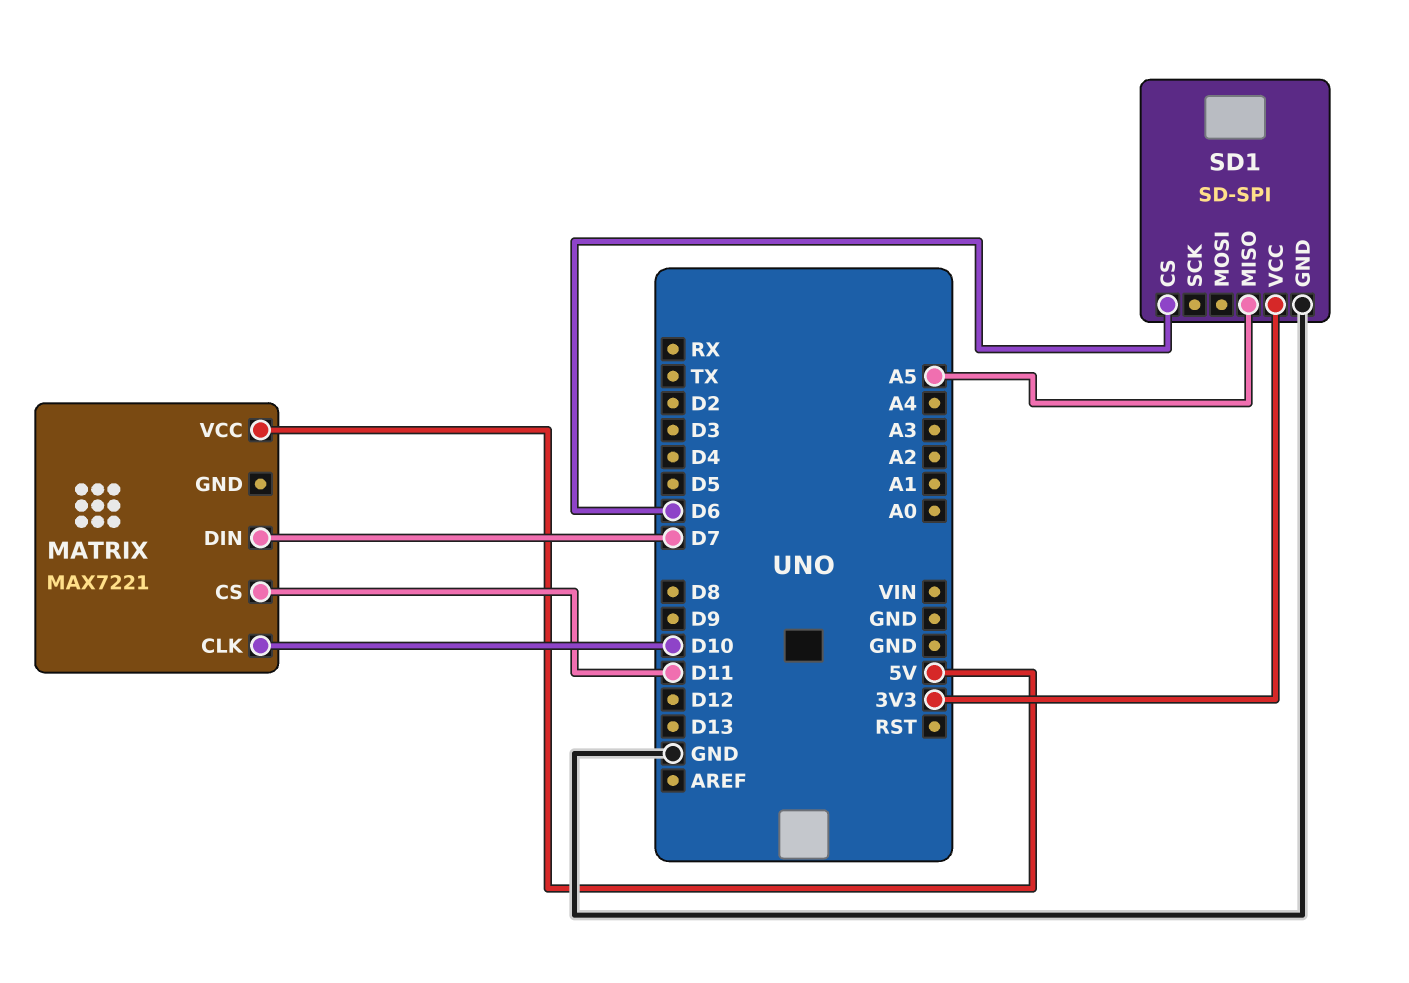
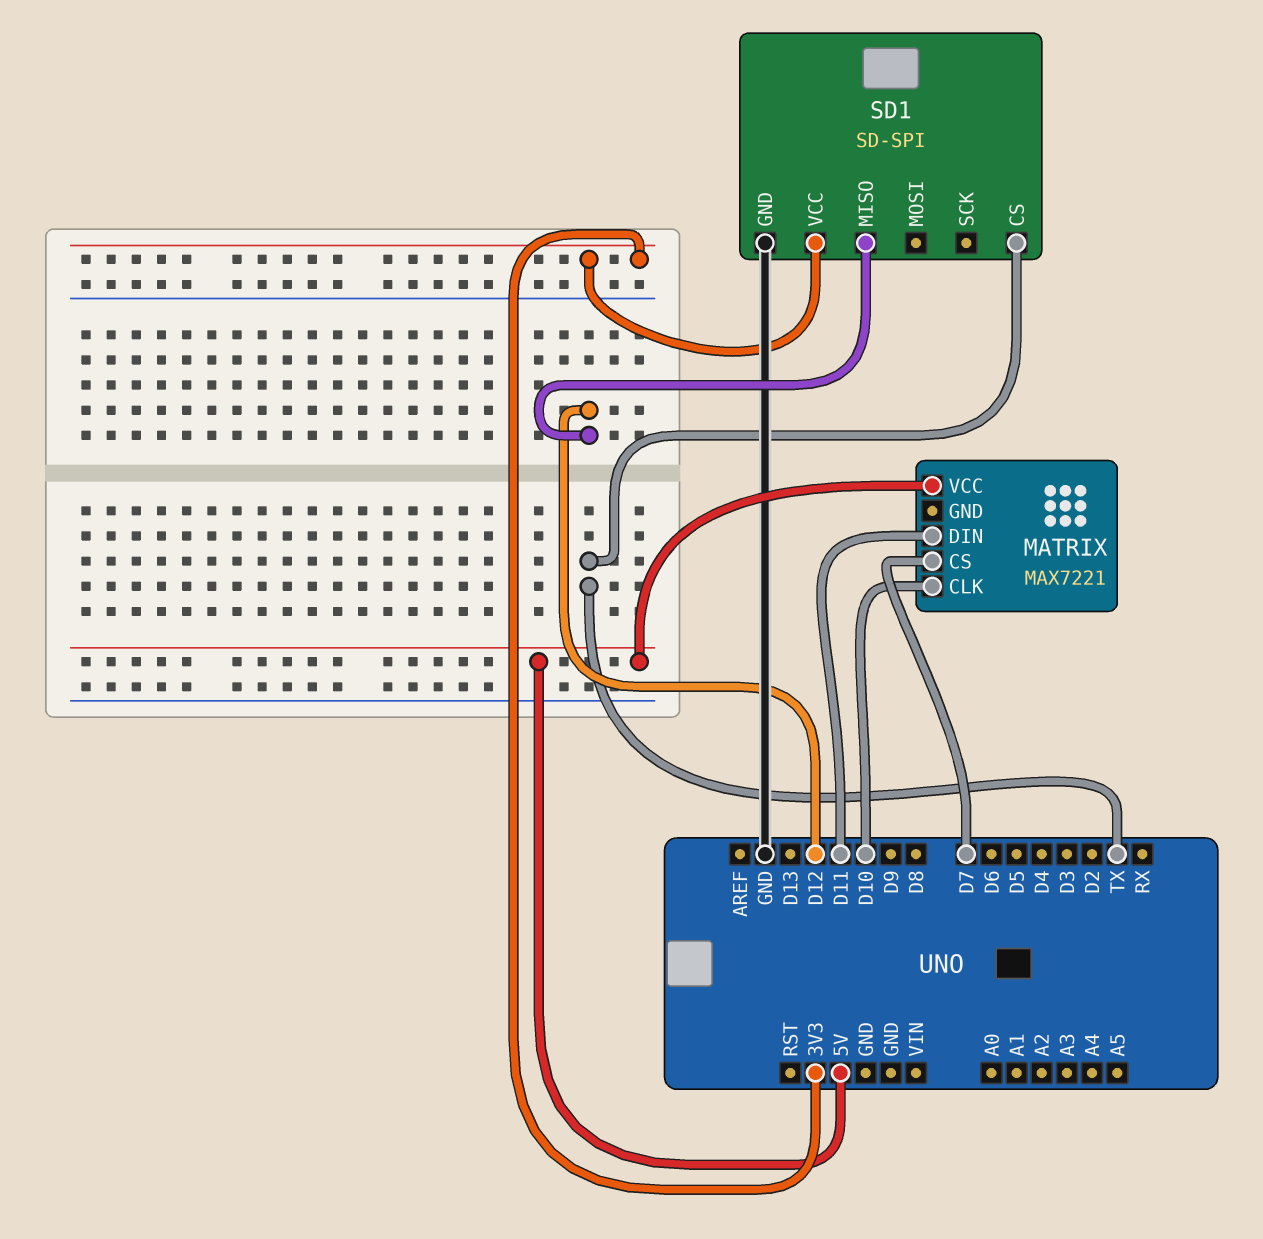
MATRIX pin CS: D11 -> D7
MATRIX pin DIN: D7 -> D11
SD1 pin CS: D6 -> TX
SD1 pin MISO: A5 -> D12

